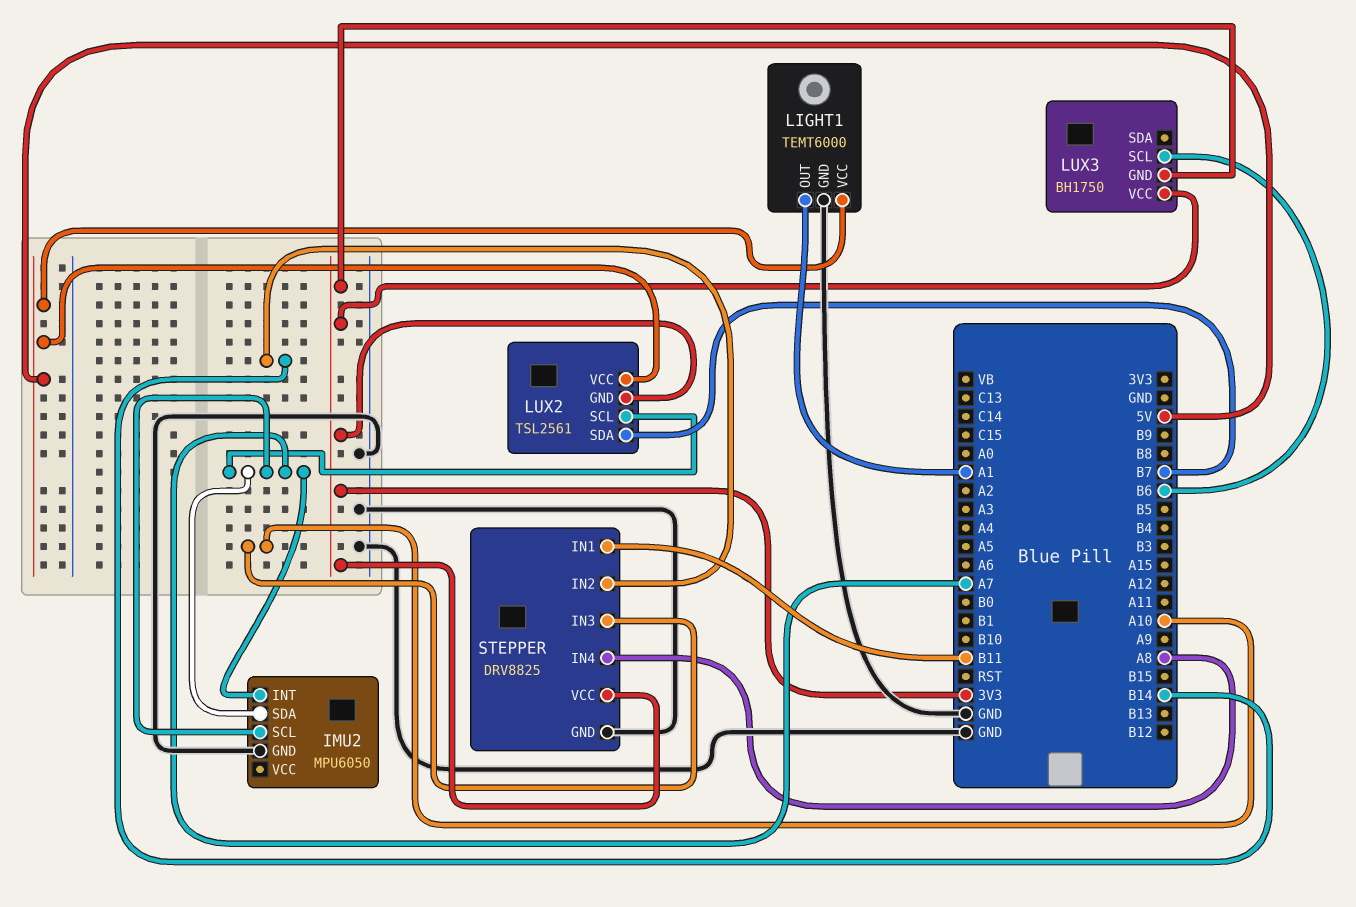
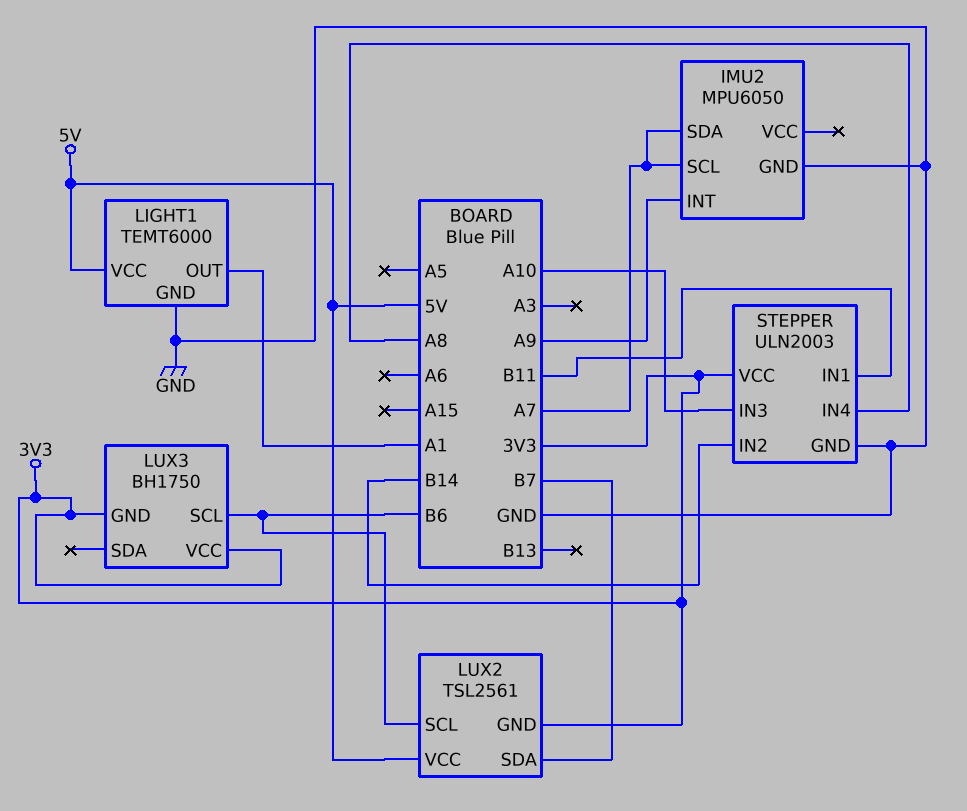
IMU2 pin INT: A7 -> A9
LUX2 pin SCL: A7 -> B6
STEPPER: DRV8825 -> ULN2003

